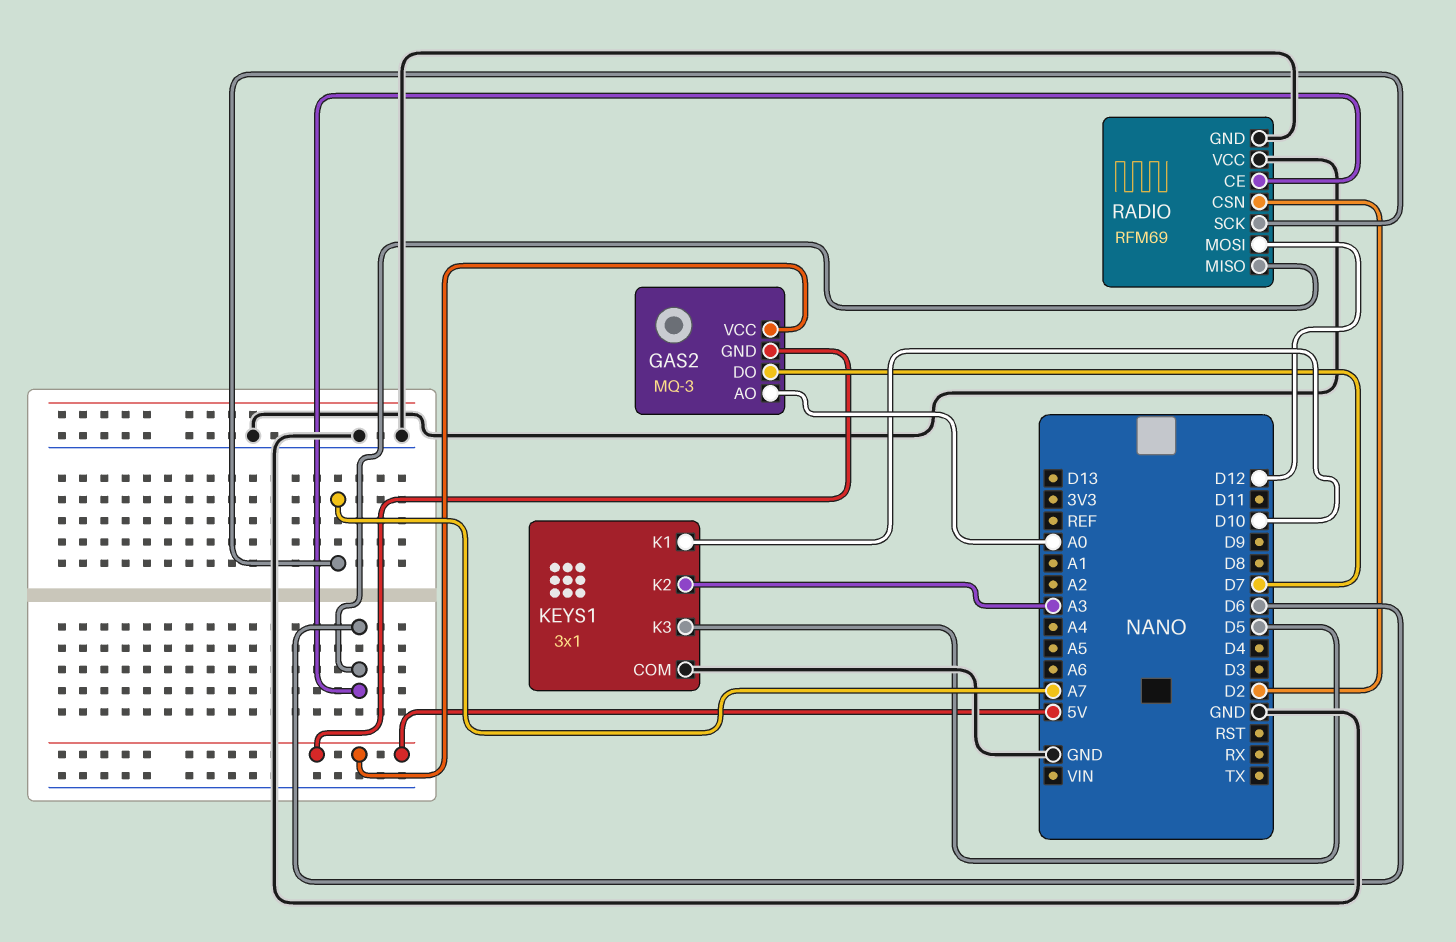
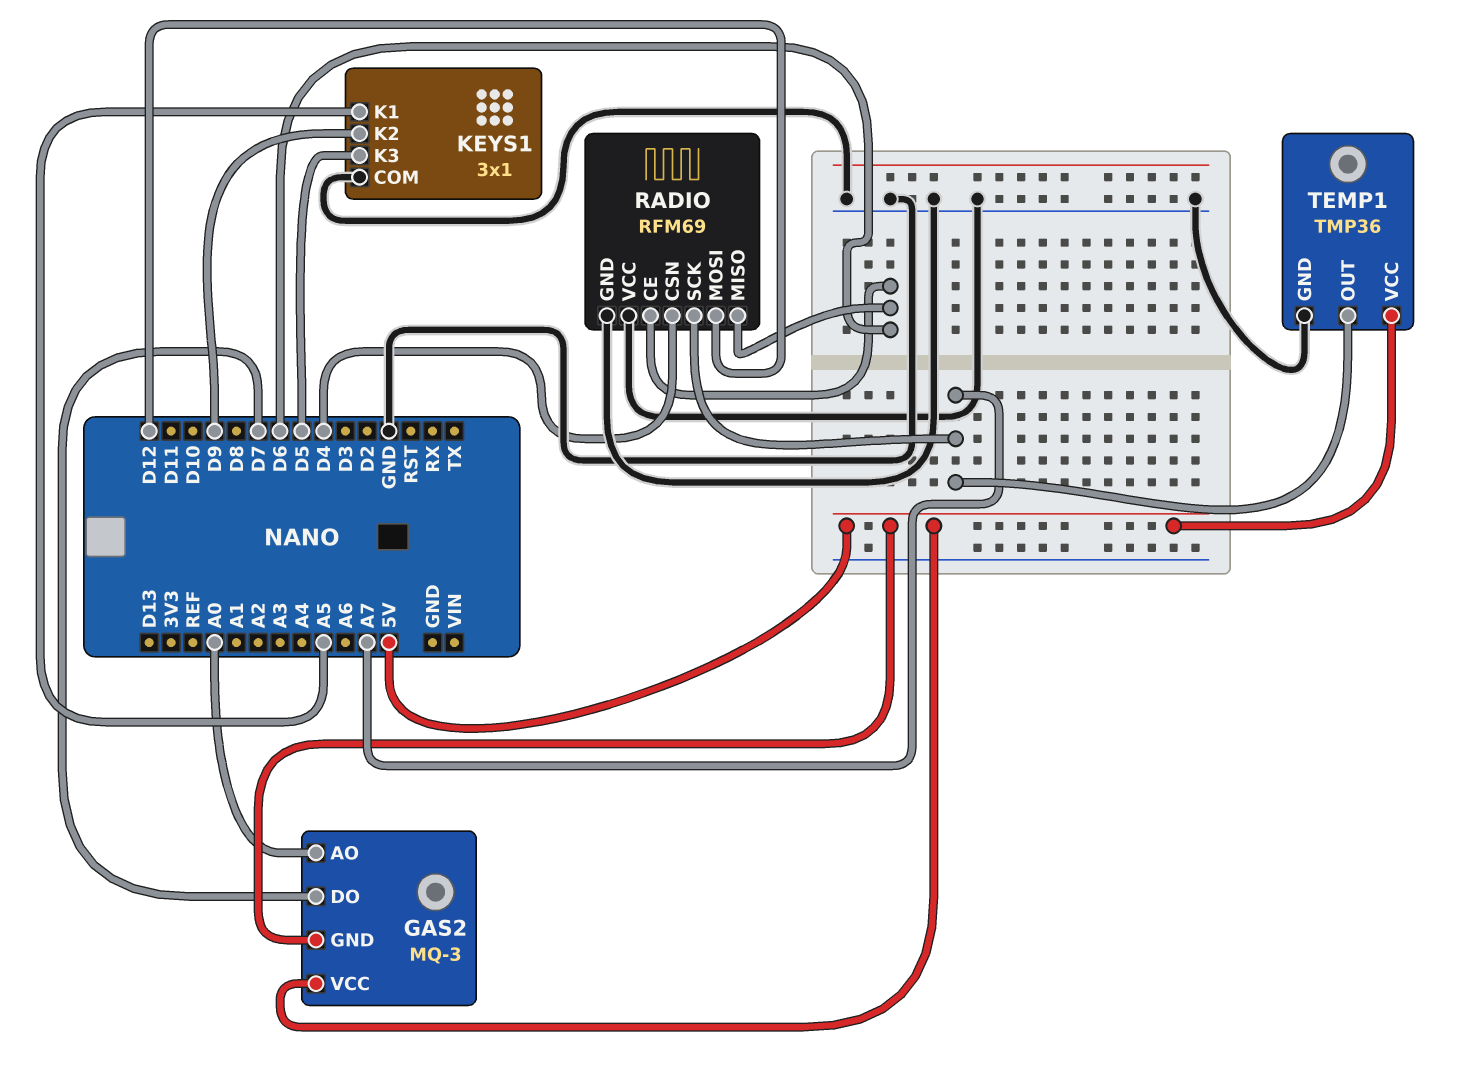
KEYS1 pin K1: D10 -> A5
KEYS1 pin K2: A3 -> D9
RADIO pin CSN: D2 -> D4
TEMP1: none -> TMP36
TEMP1 pin GND: none -> GND
TEMP1 pin OUT: none -> A7
TEMP1 pin VCC: none -> 5V

